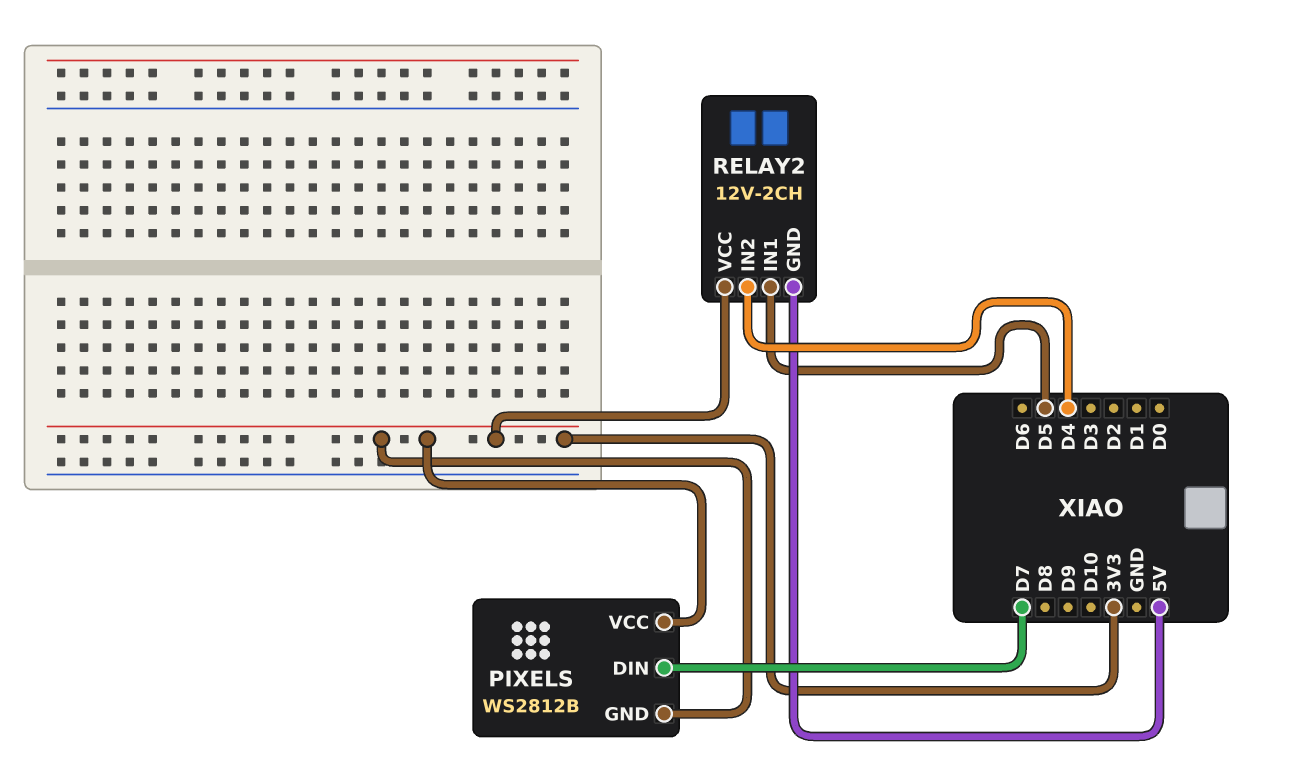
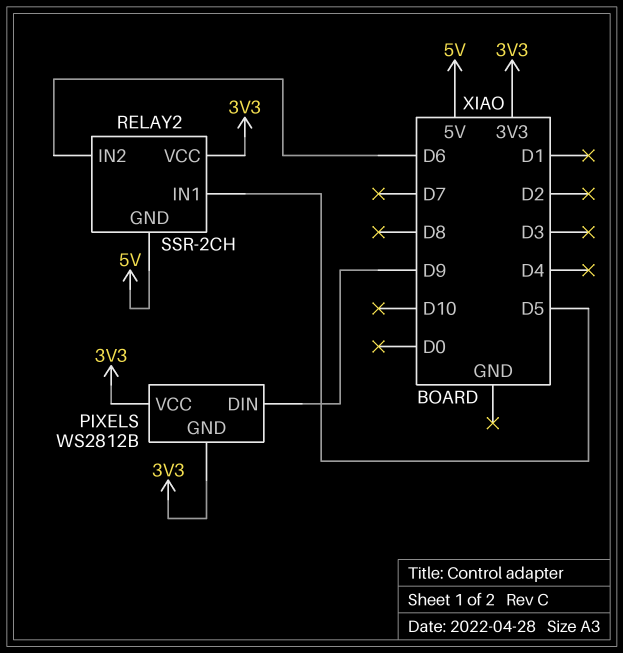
PIXELS pin DIN: D7 -> D9
RELAY2: 12V-2CH -> SSR-2CH
RELAY2 pin IN2: D4 -> D6

